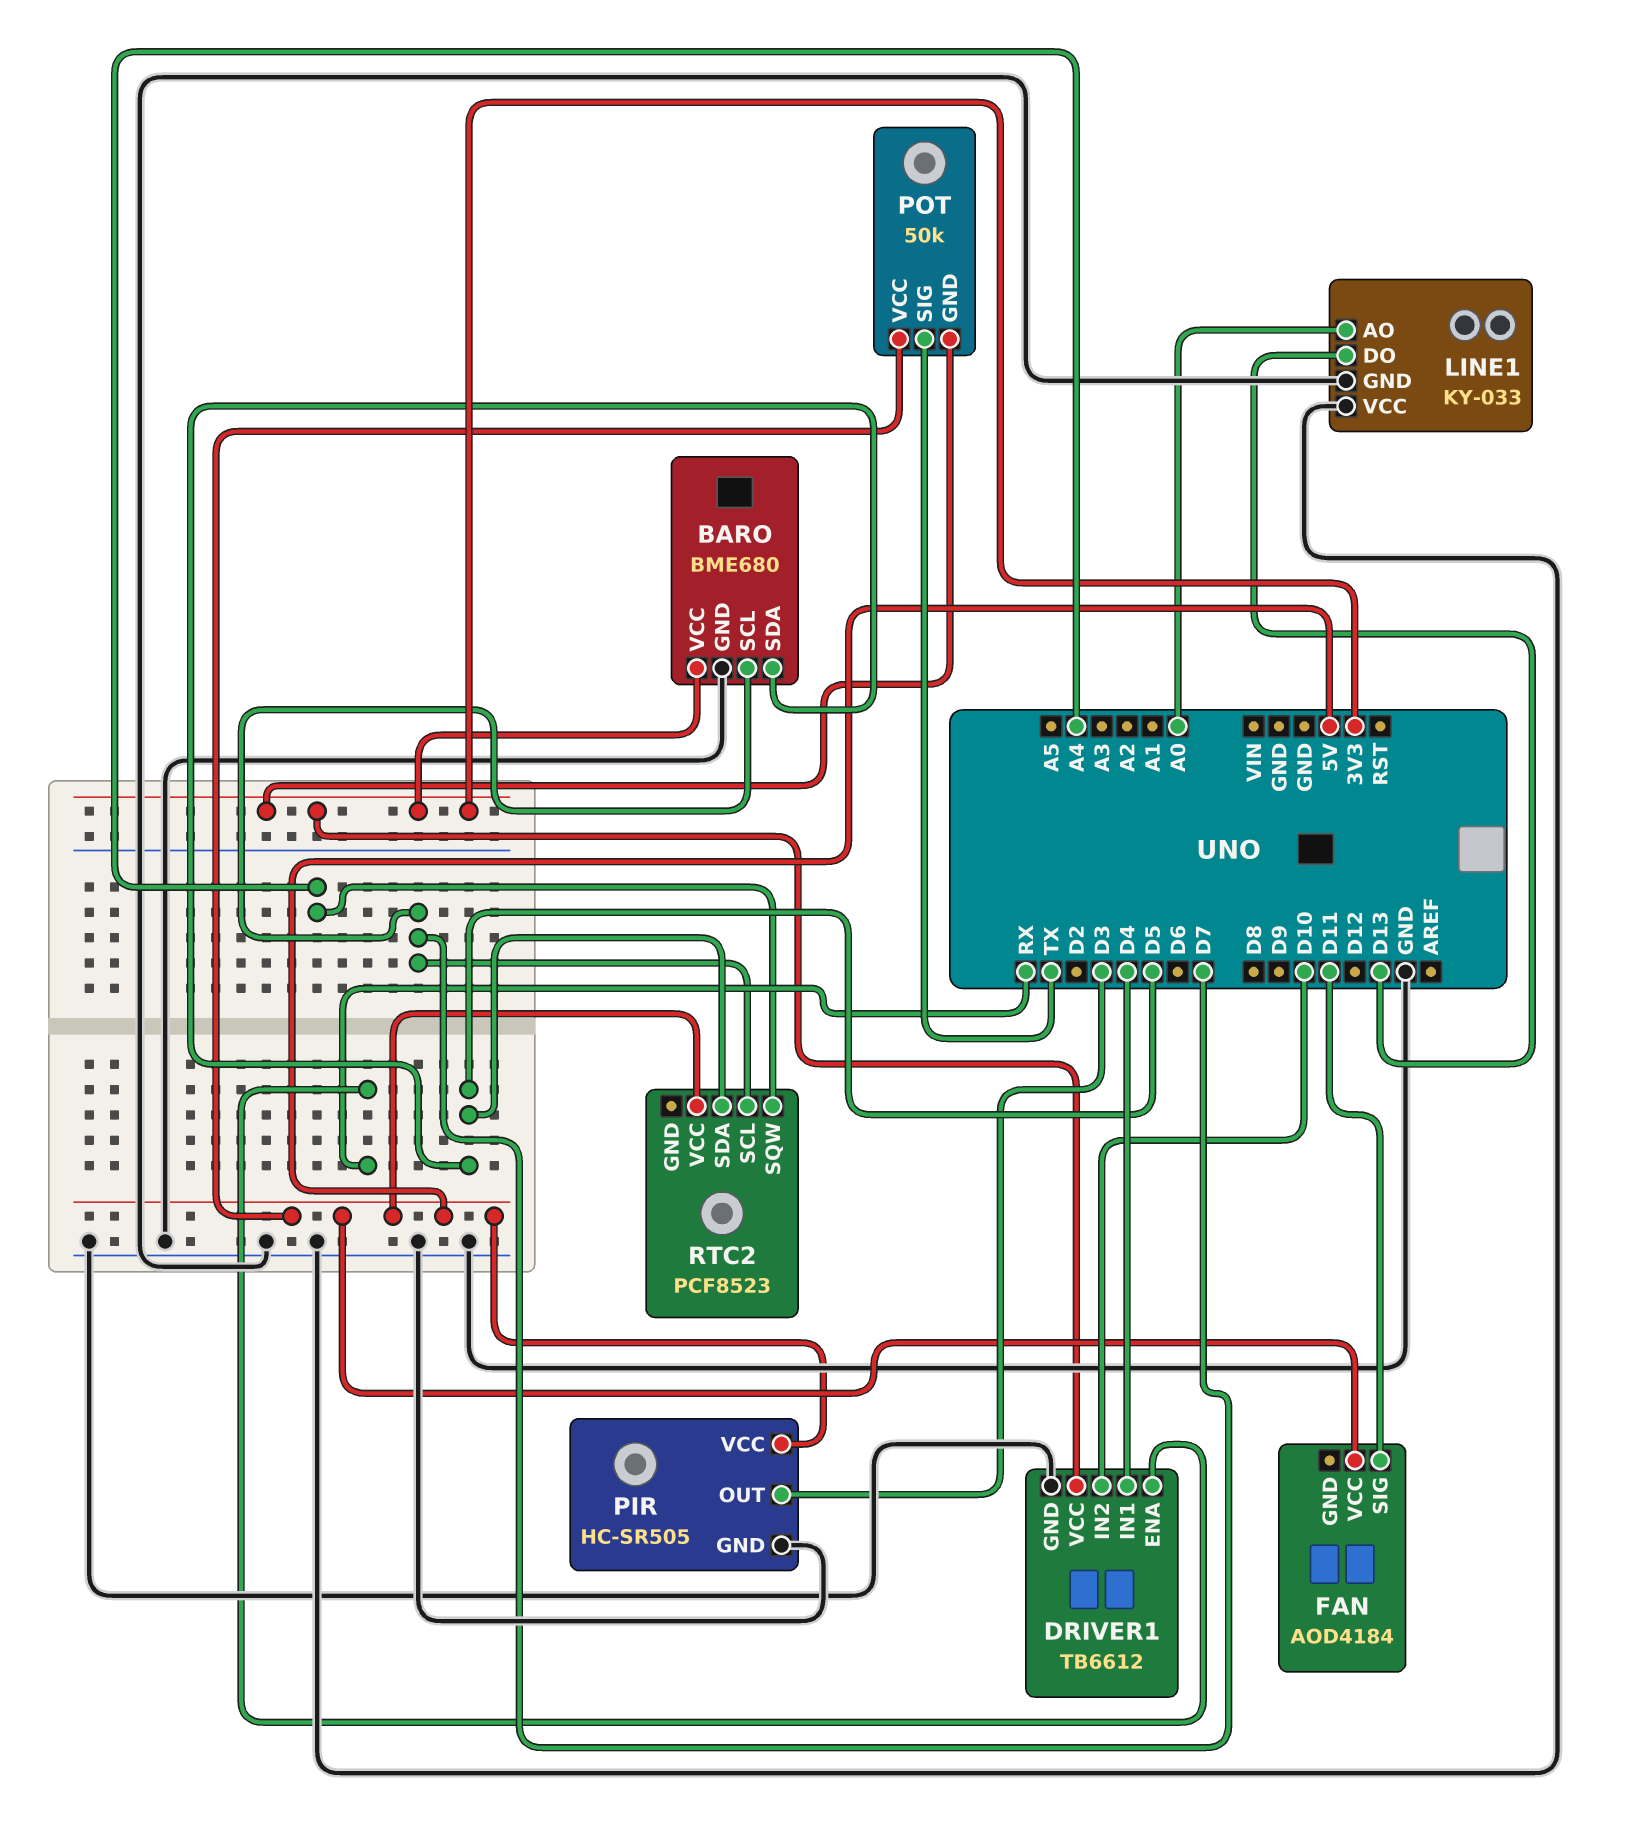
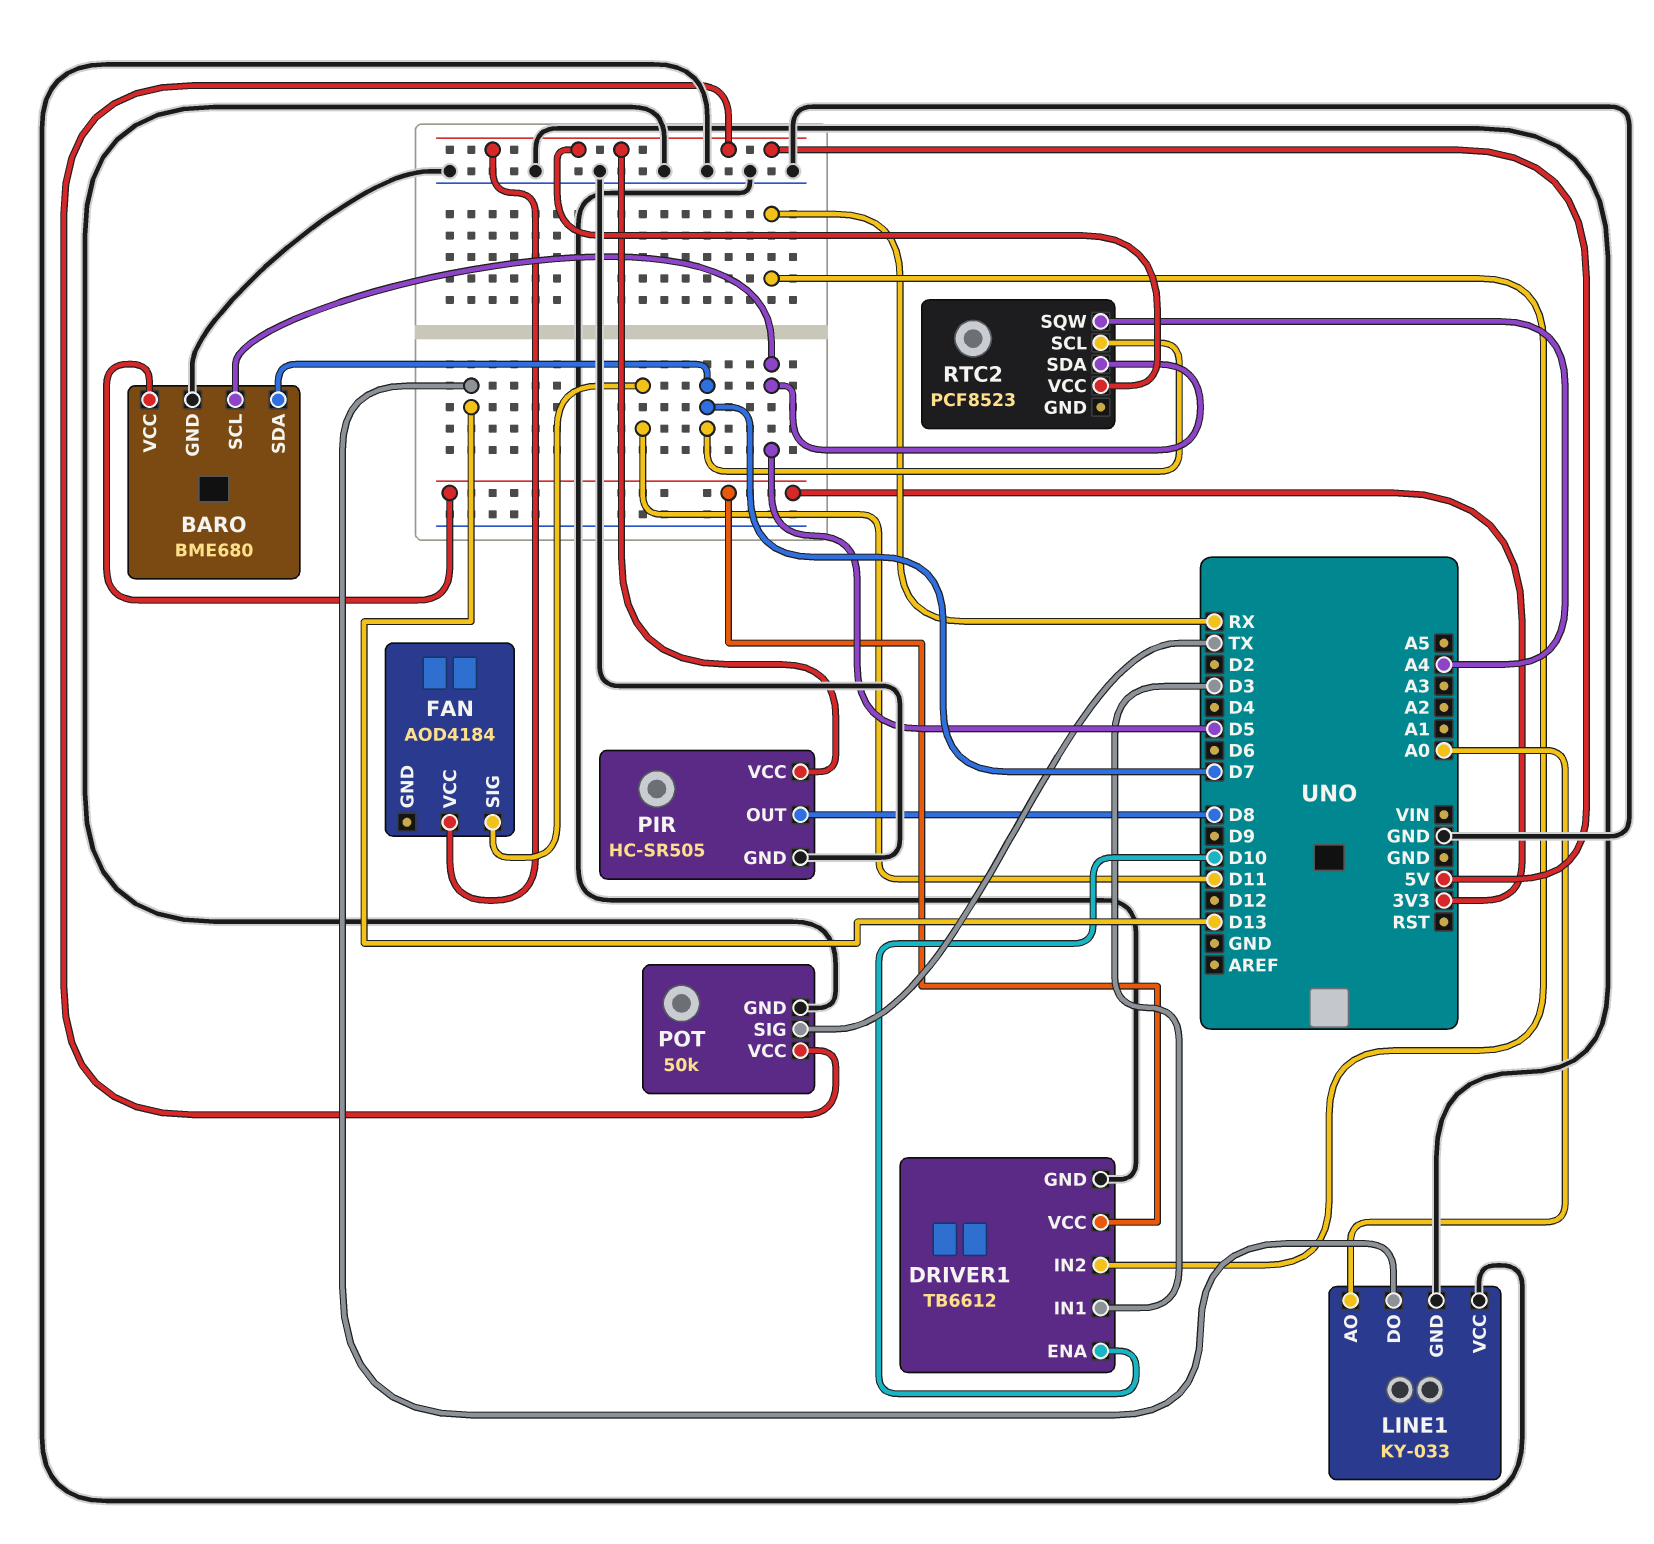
BARO pin SCL: D7 -> D5
BARO pin SDA: D5 -> D7
DRIVER1 pin ENA: RX -> D10
DRIVER1 pin IN1: D4 -> D3
DRIVER1 pin IN2: D10 -> RX
PIR pin OUT: D3 -> D8
POT pin GND: 3V3 -> GND

